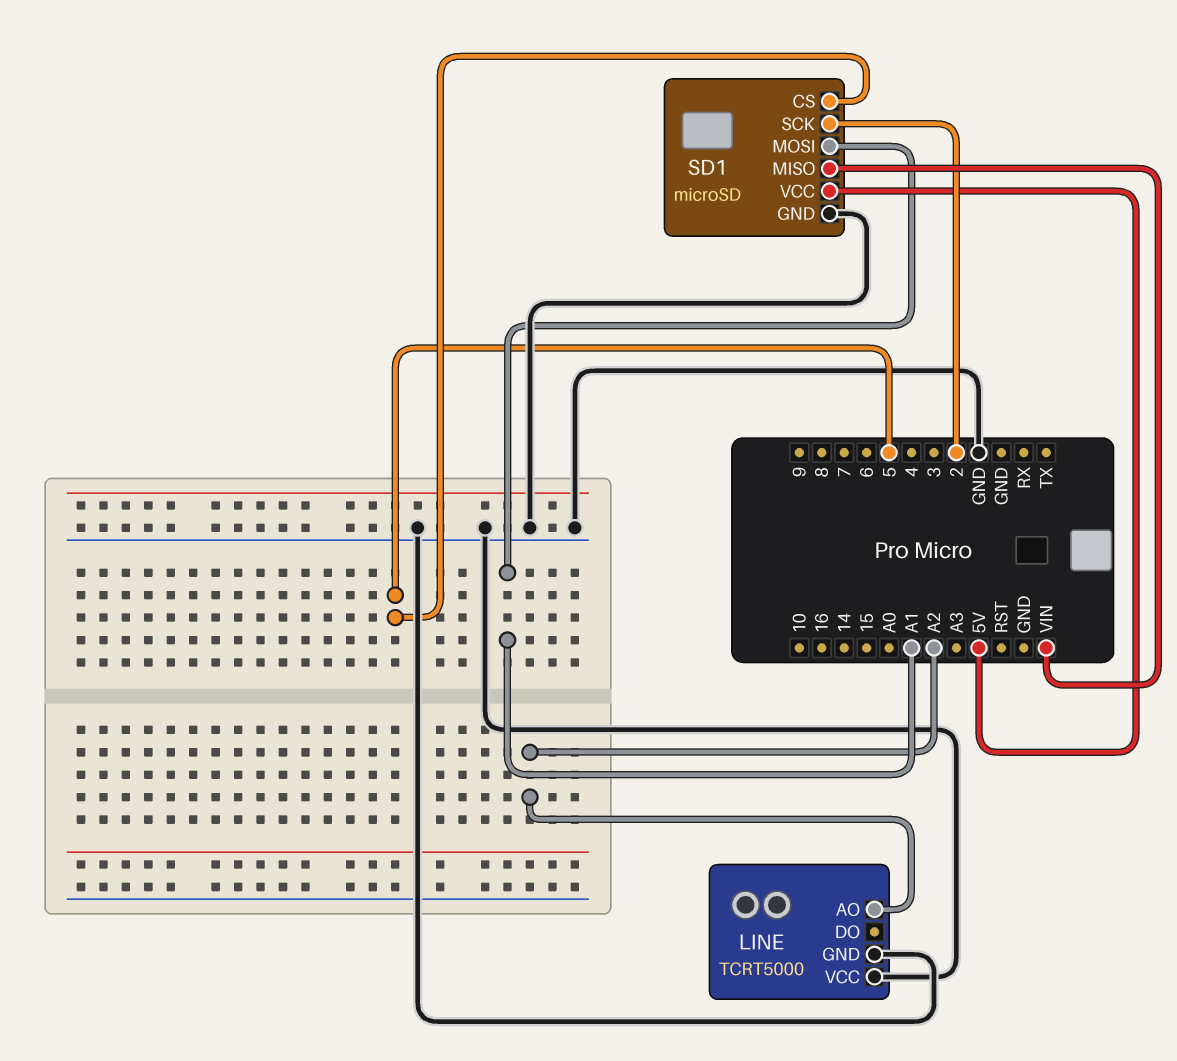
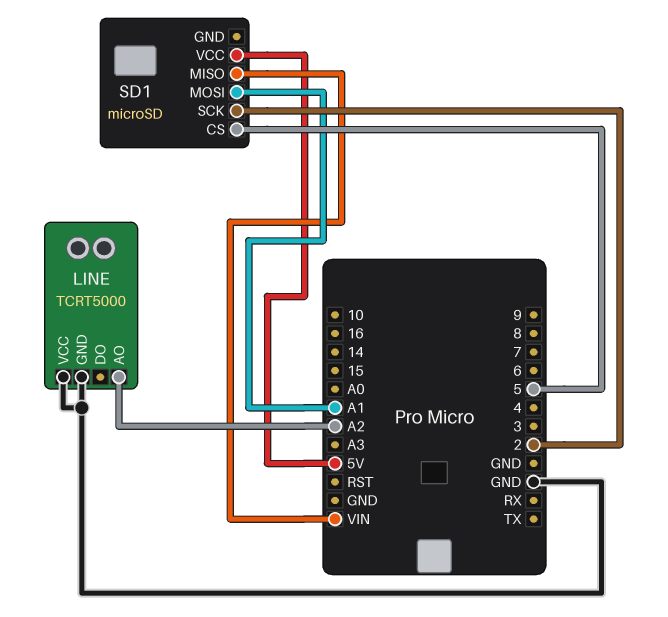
SD1 pin GND: GND -> none

